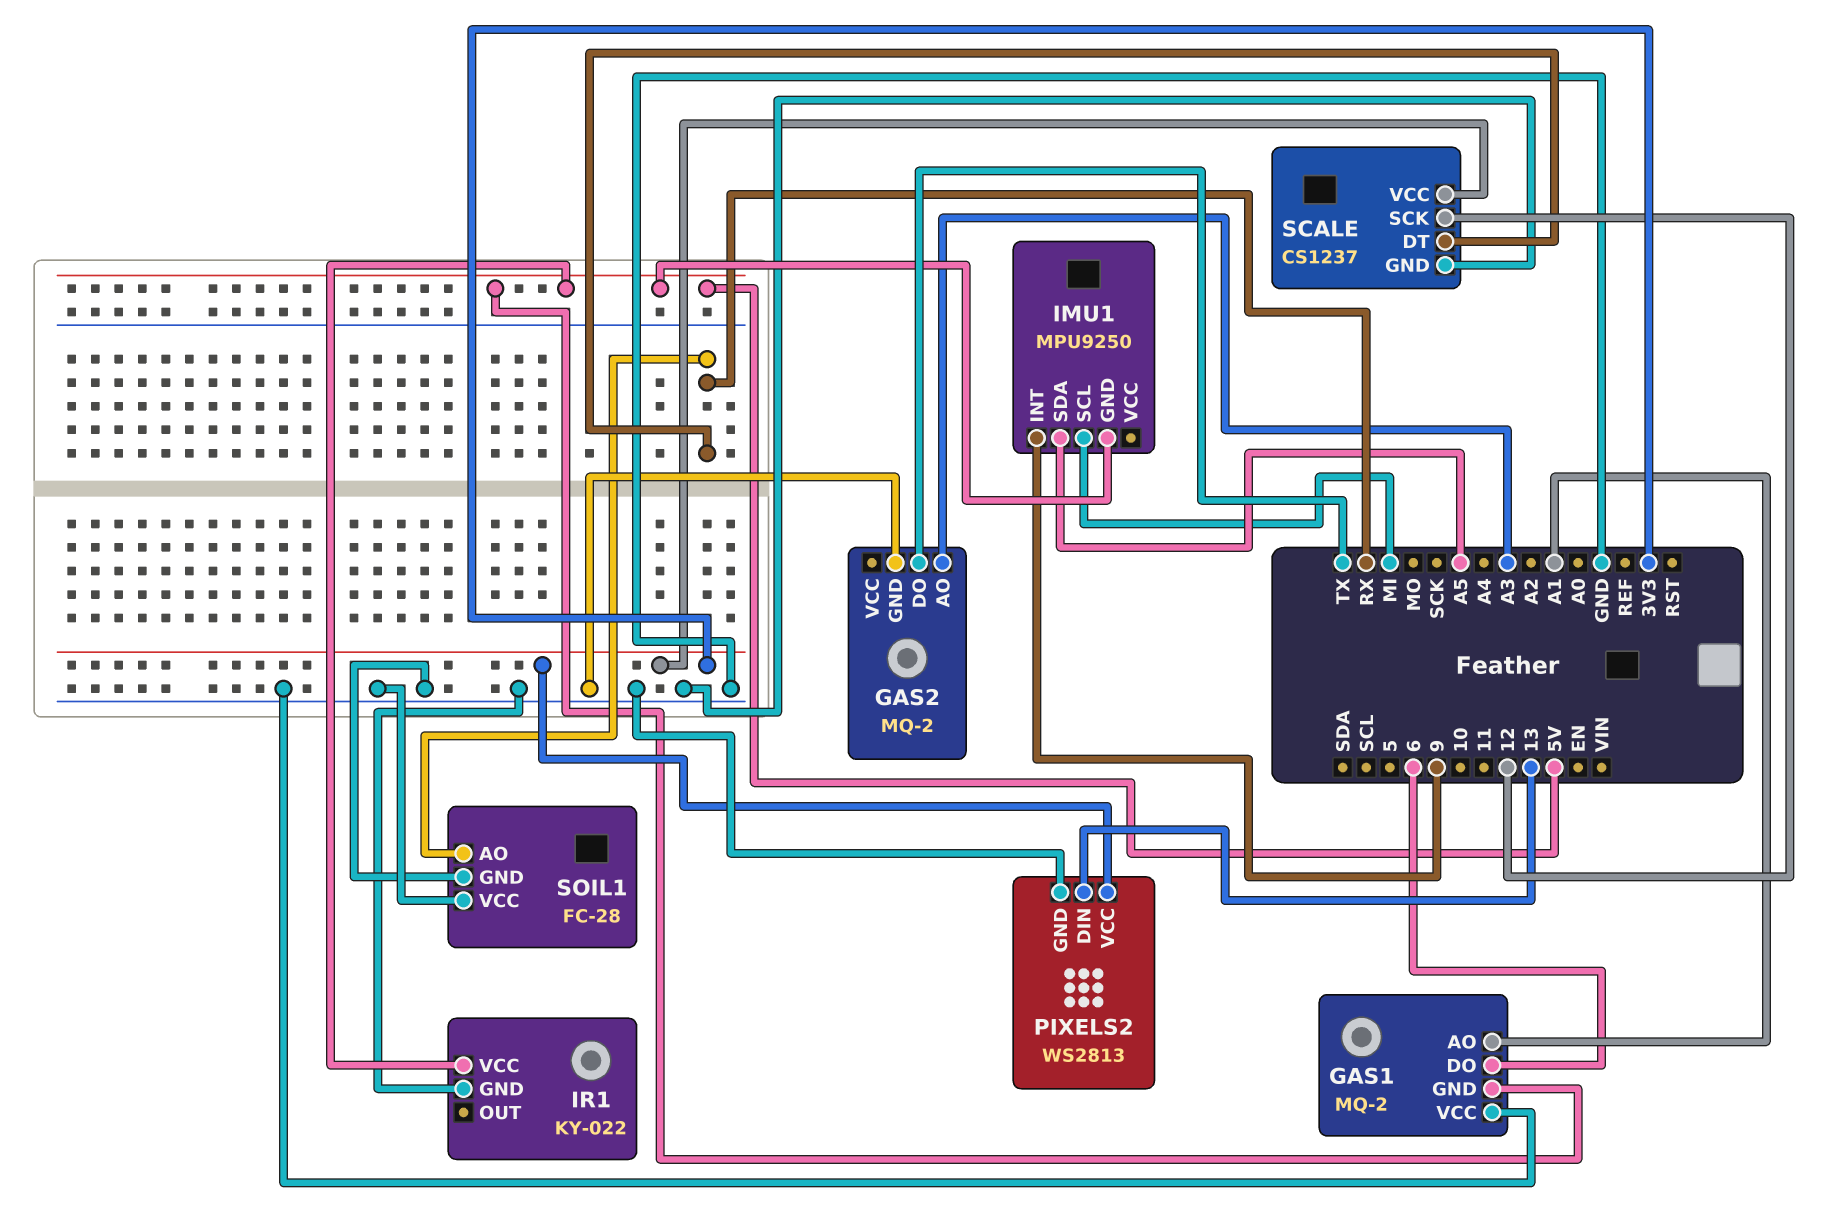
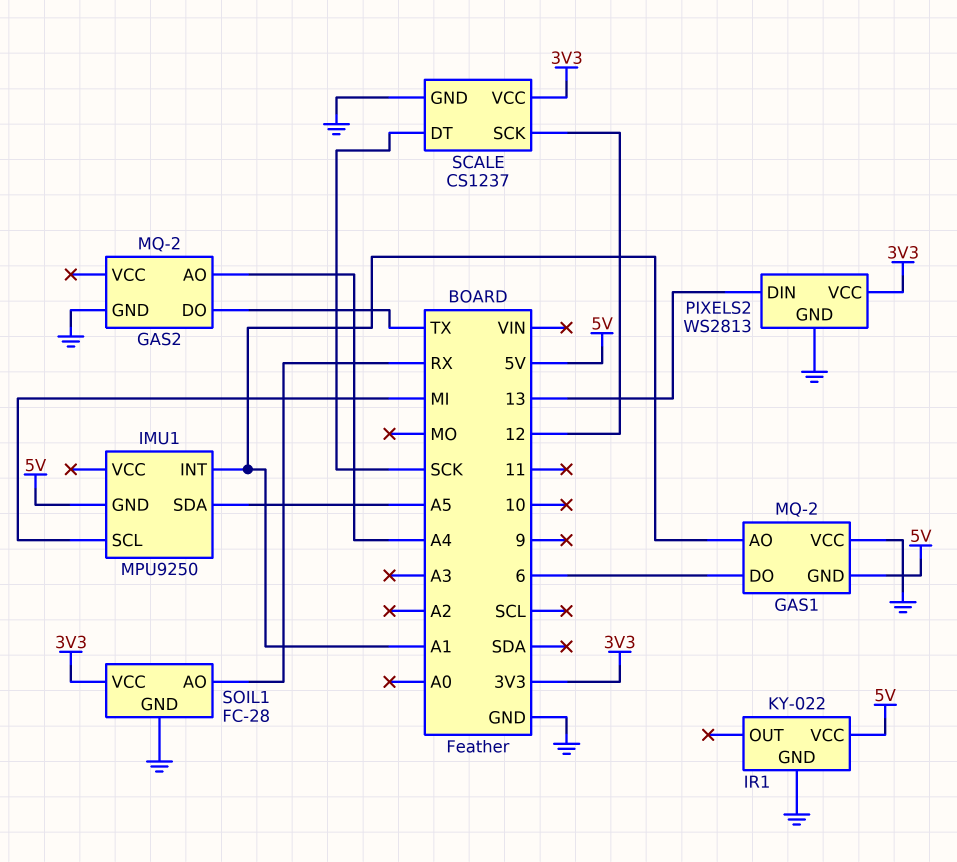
GAS2 pin AO: A3 -> A4
IMU1 pin INT: 9 -> A1
SCALE pin DT: RX -> SCK
SOIL1 pin VCC: GND -> 3V3

